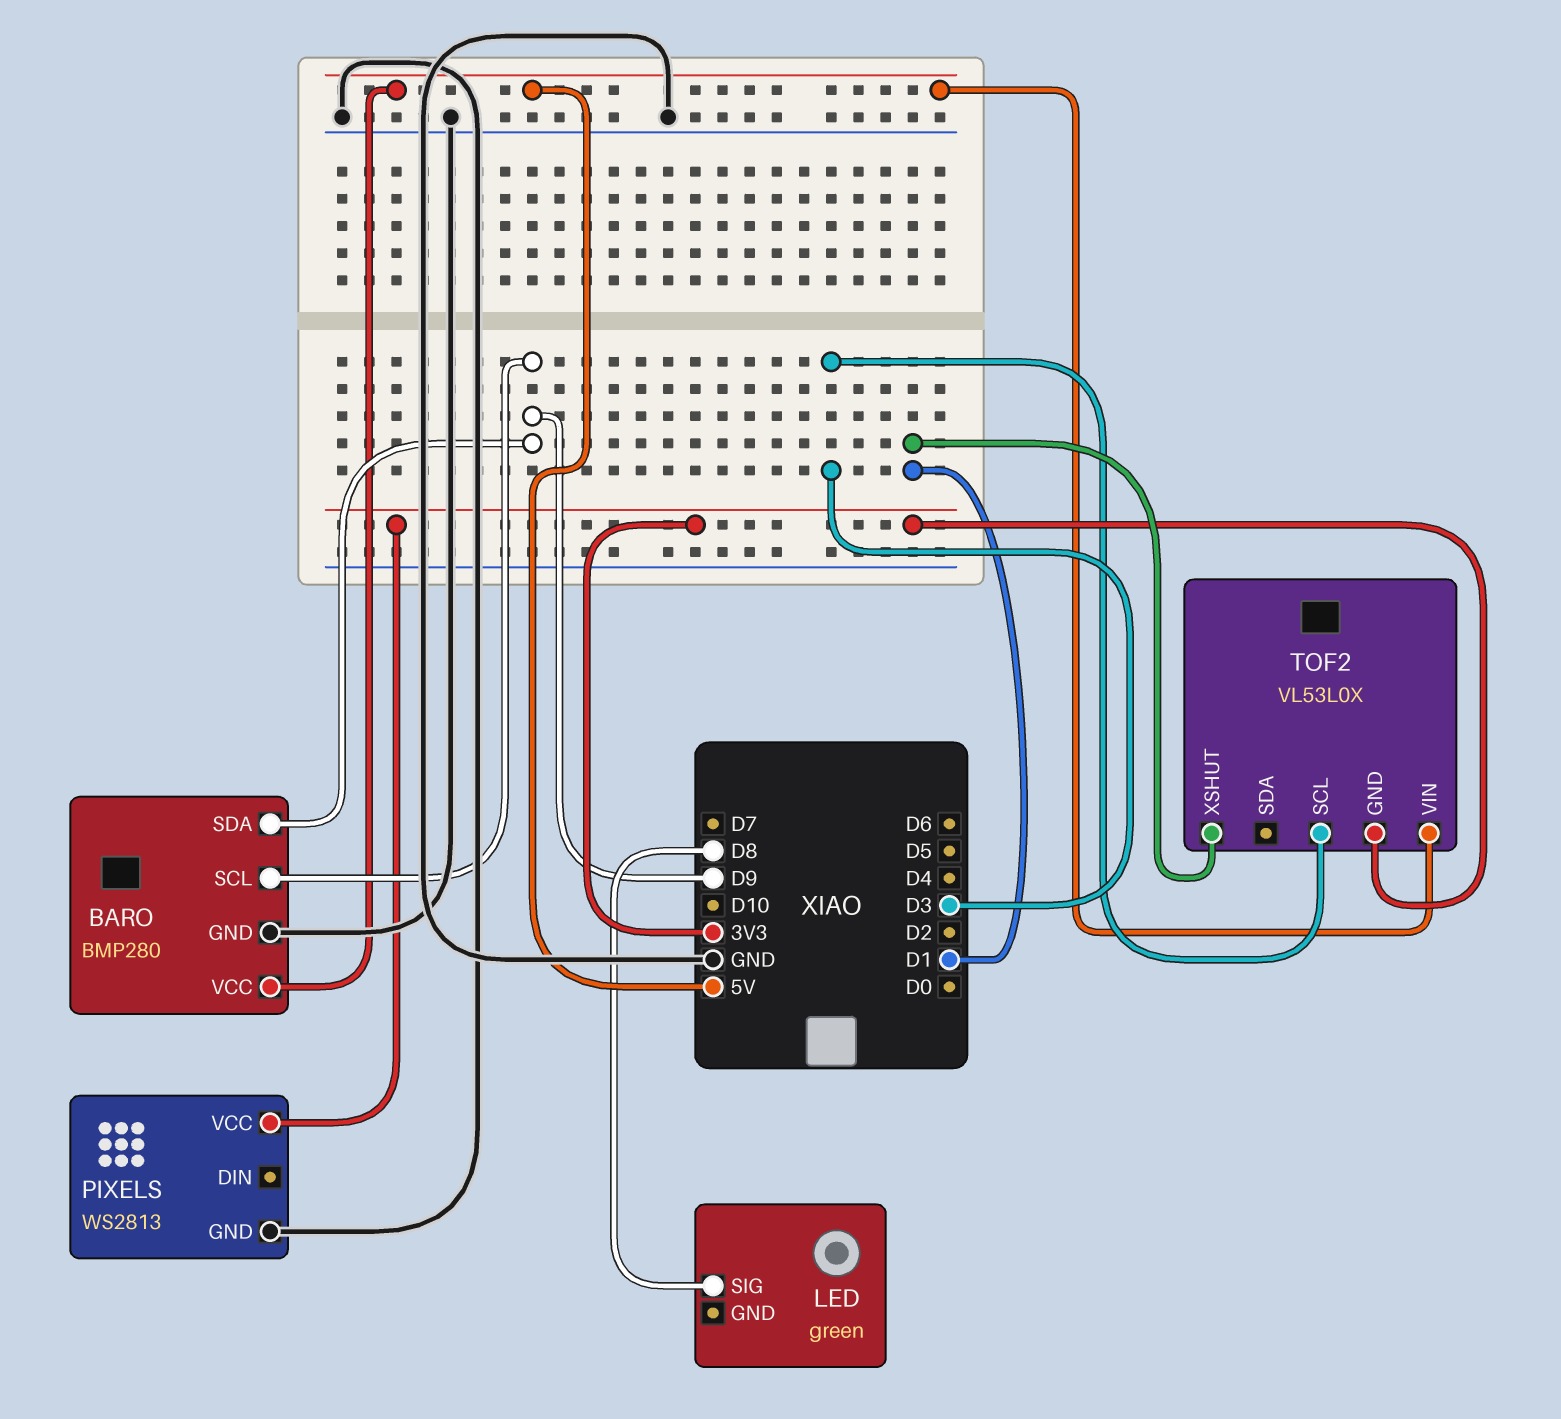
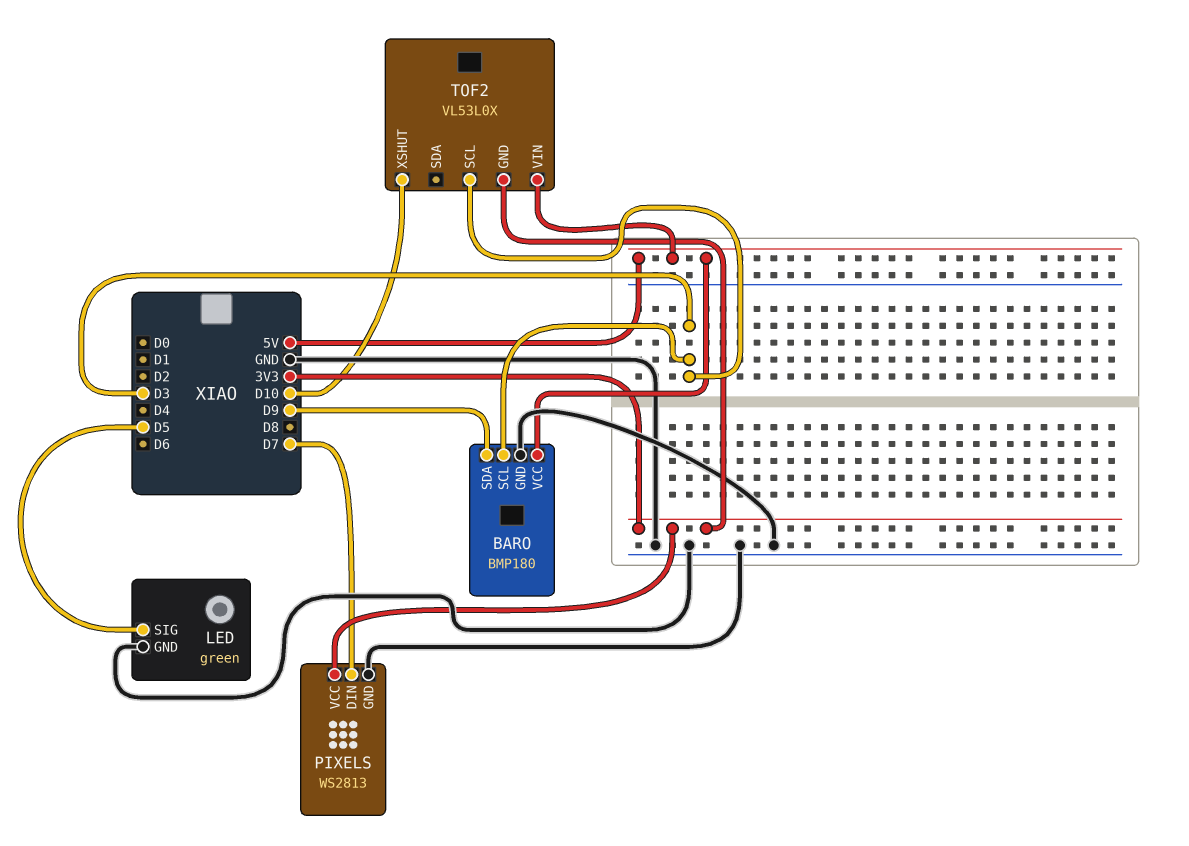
BARO: BMP280 -> BMP180
BARO pin SCL: D9 -> D3
LED pin GND: none -> GND
LED pin SIG: D8 -> D5
PIXELS pin DIN: none -> D7
TOF2 pin XSHUT: D1 -> D10

